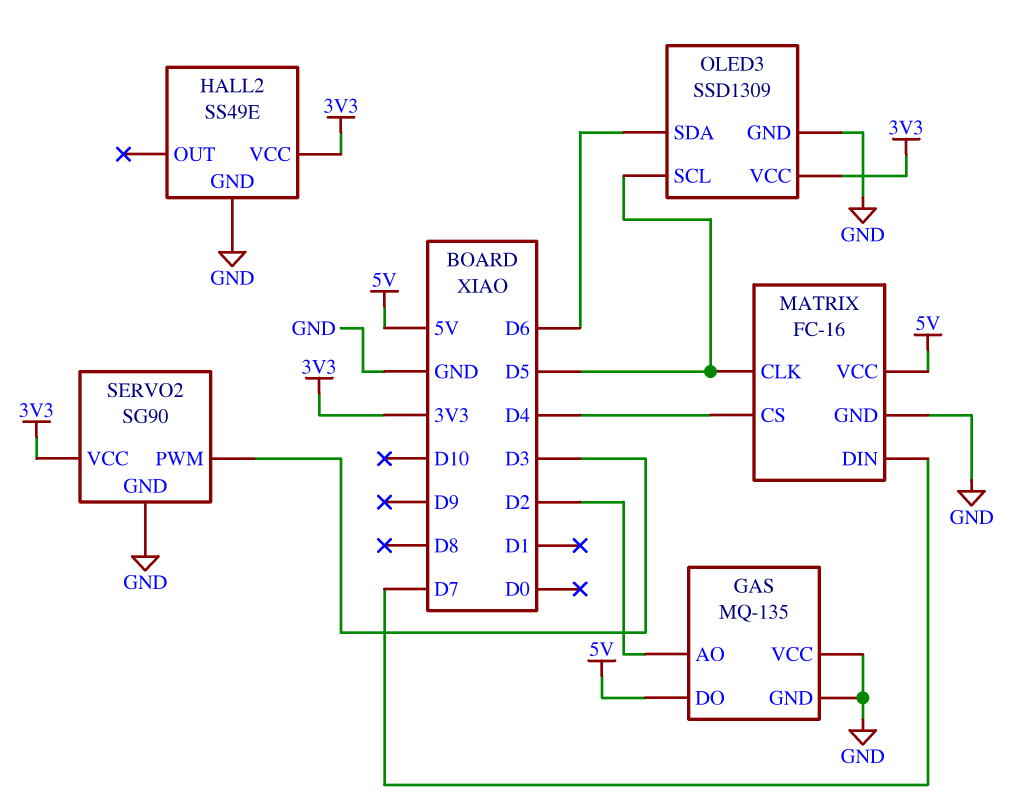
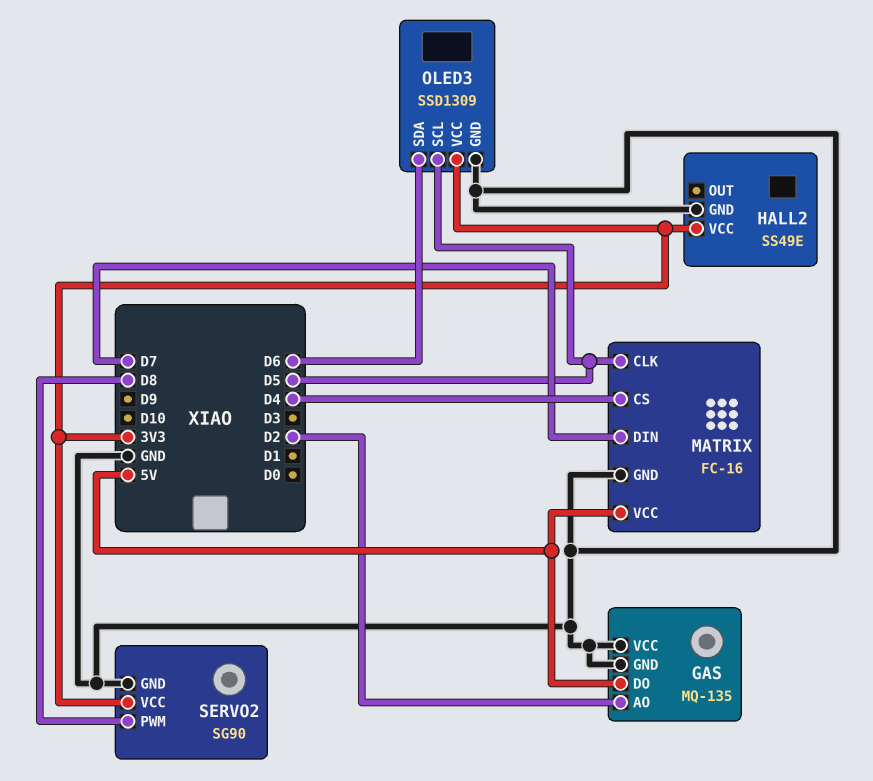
SERVO2 pin PWM: D3 -> D8

